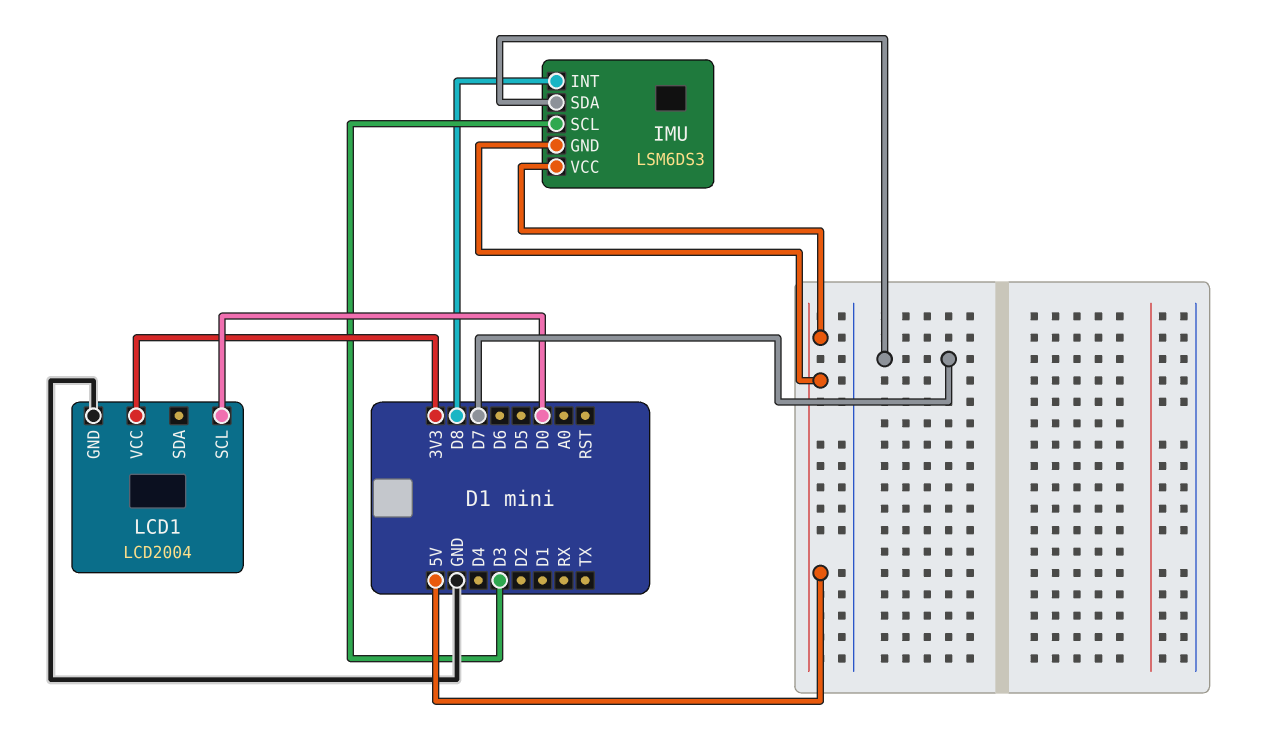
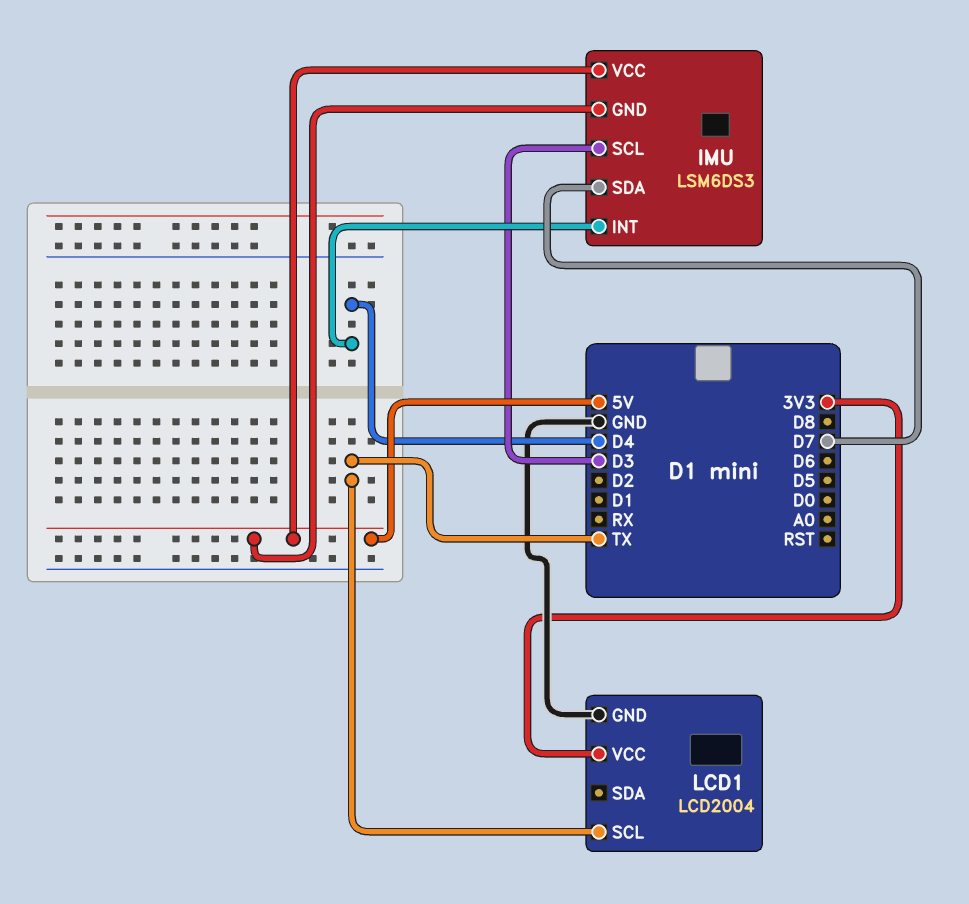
IMU pin INT: D8 -> D4
LCD1 pin SCL: D0 -> TX

